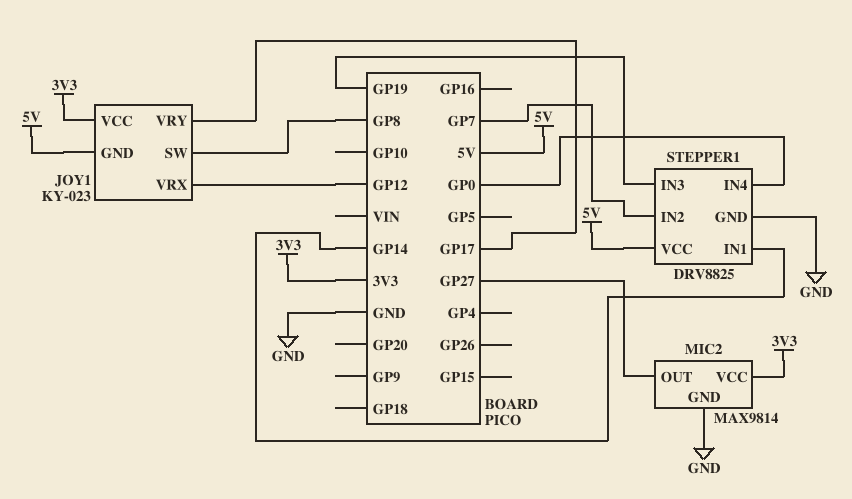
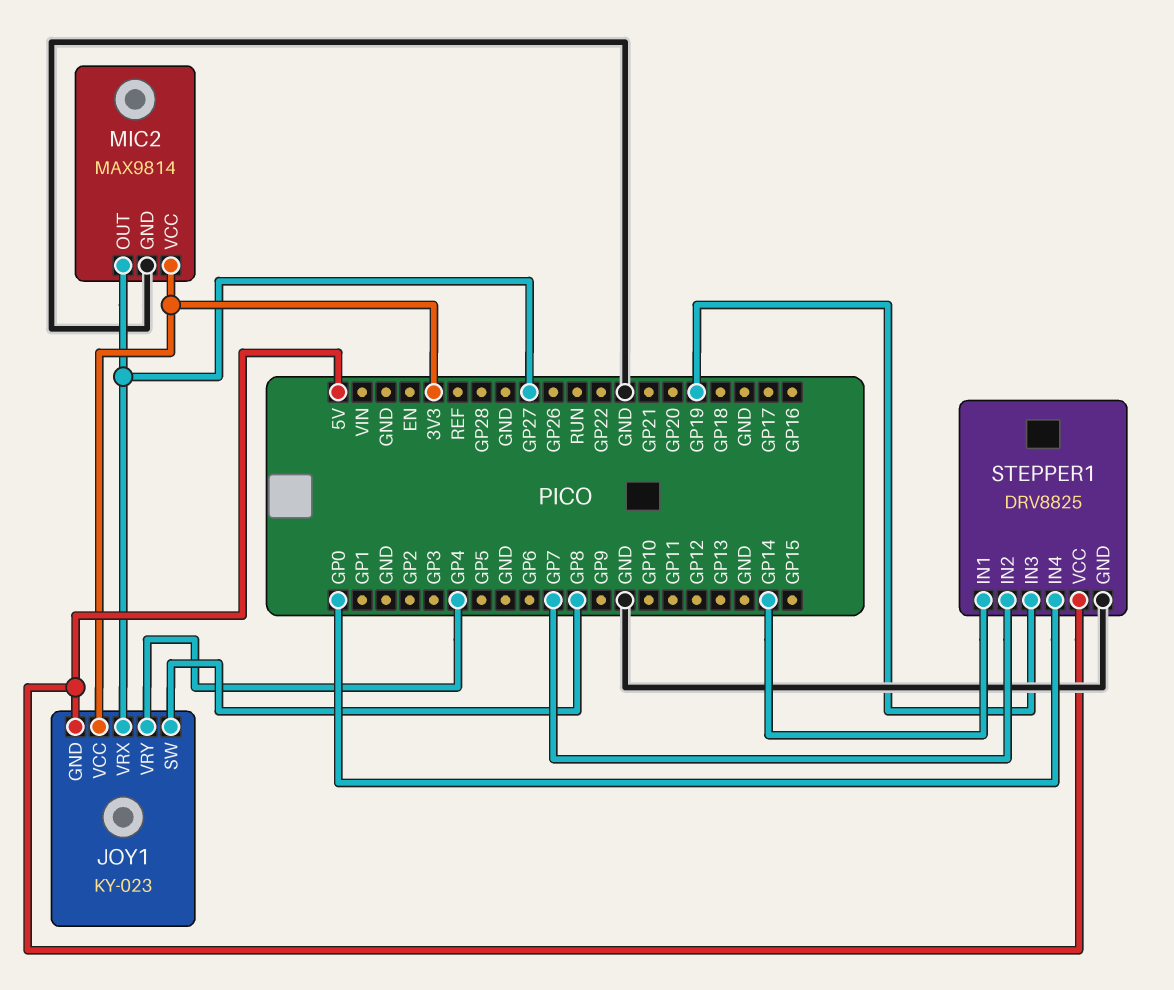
JOY1 pin VRX: GP12 -> GP27
JOY1 pin VRY: GP17 -> GP4

